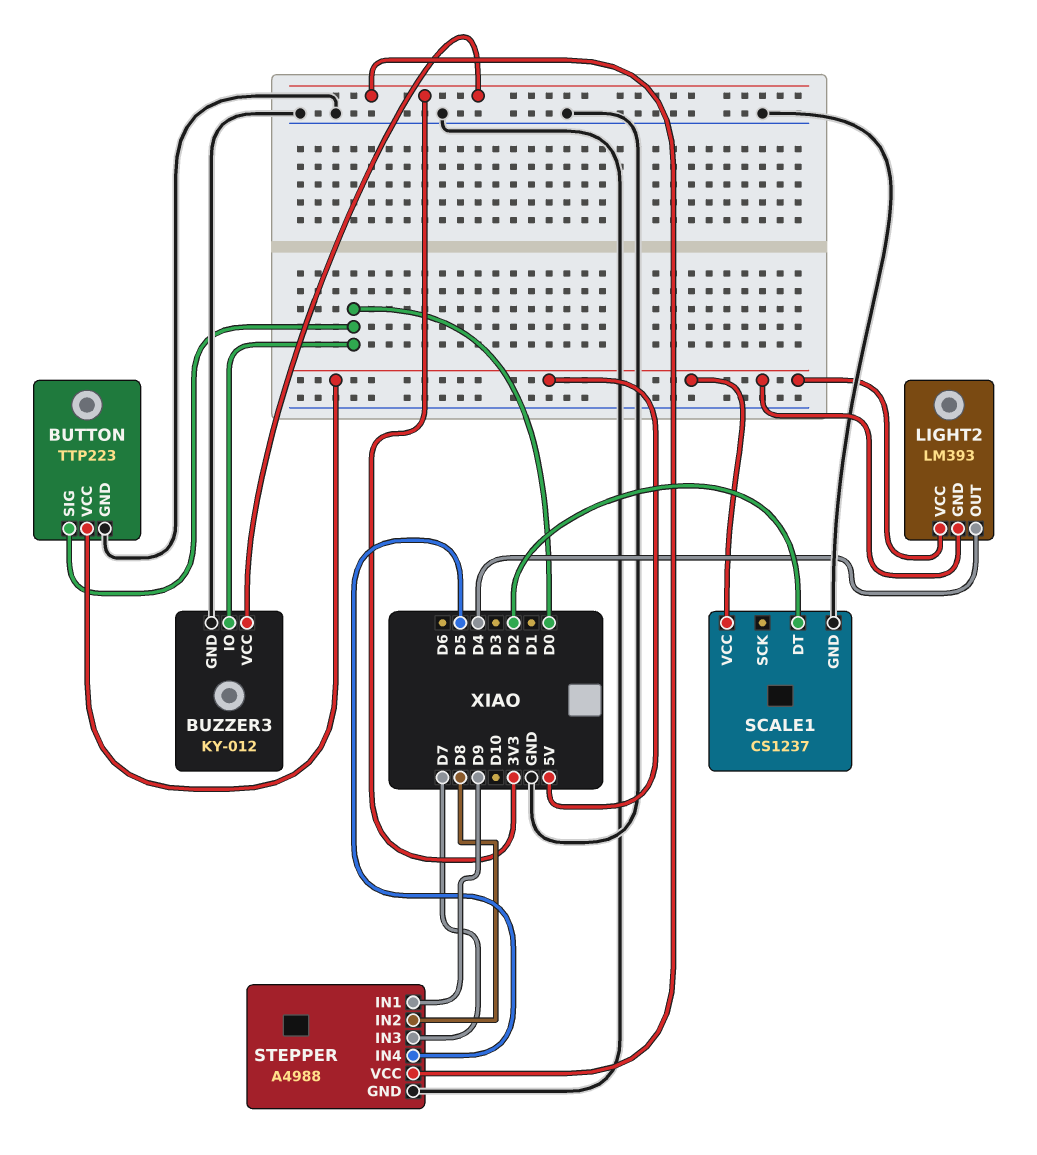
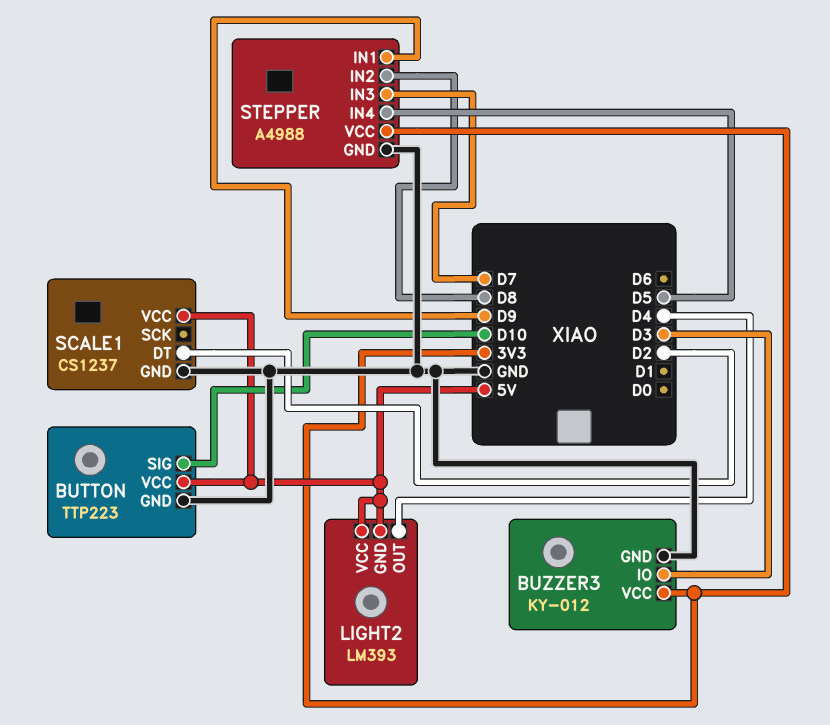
BUTTON pin SIG: D0 -> D10
BUZZER3 pin IO: D0 -> D3

